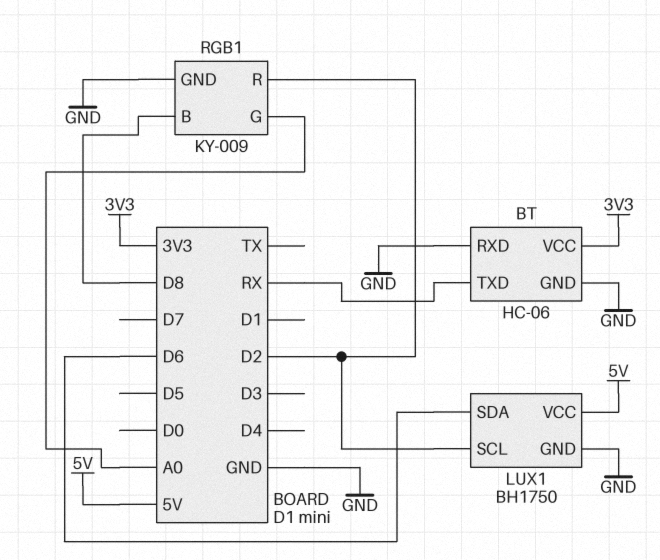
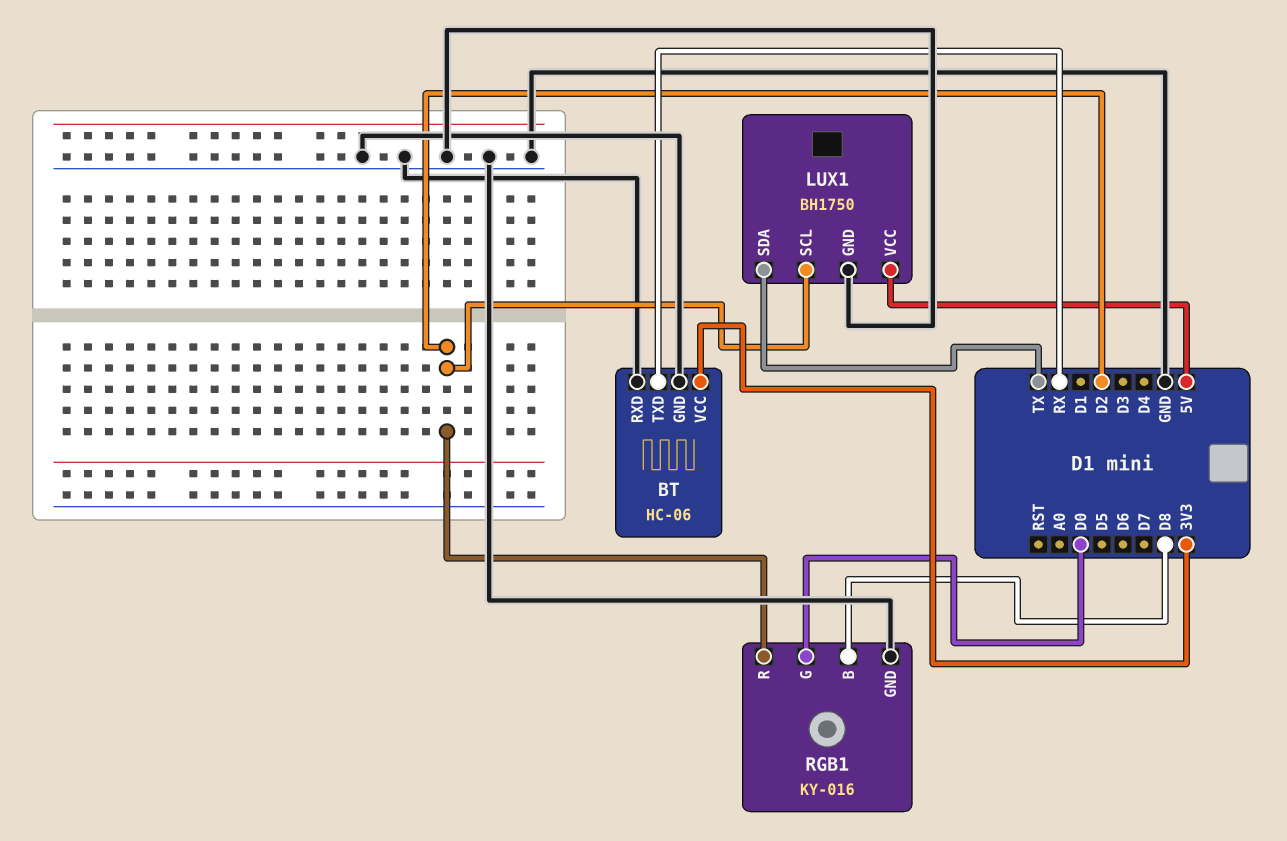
LUX1 pin SDA: D6 -> TX
RGB1: KY-009 -> KY-016
RGB1 pin G: A0 -> D0

